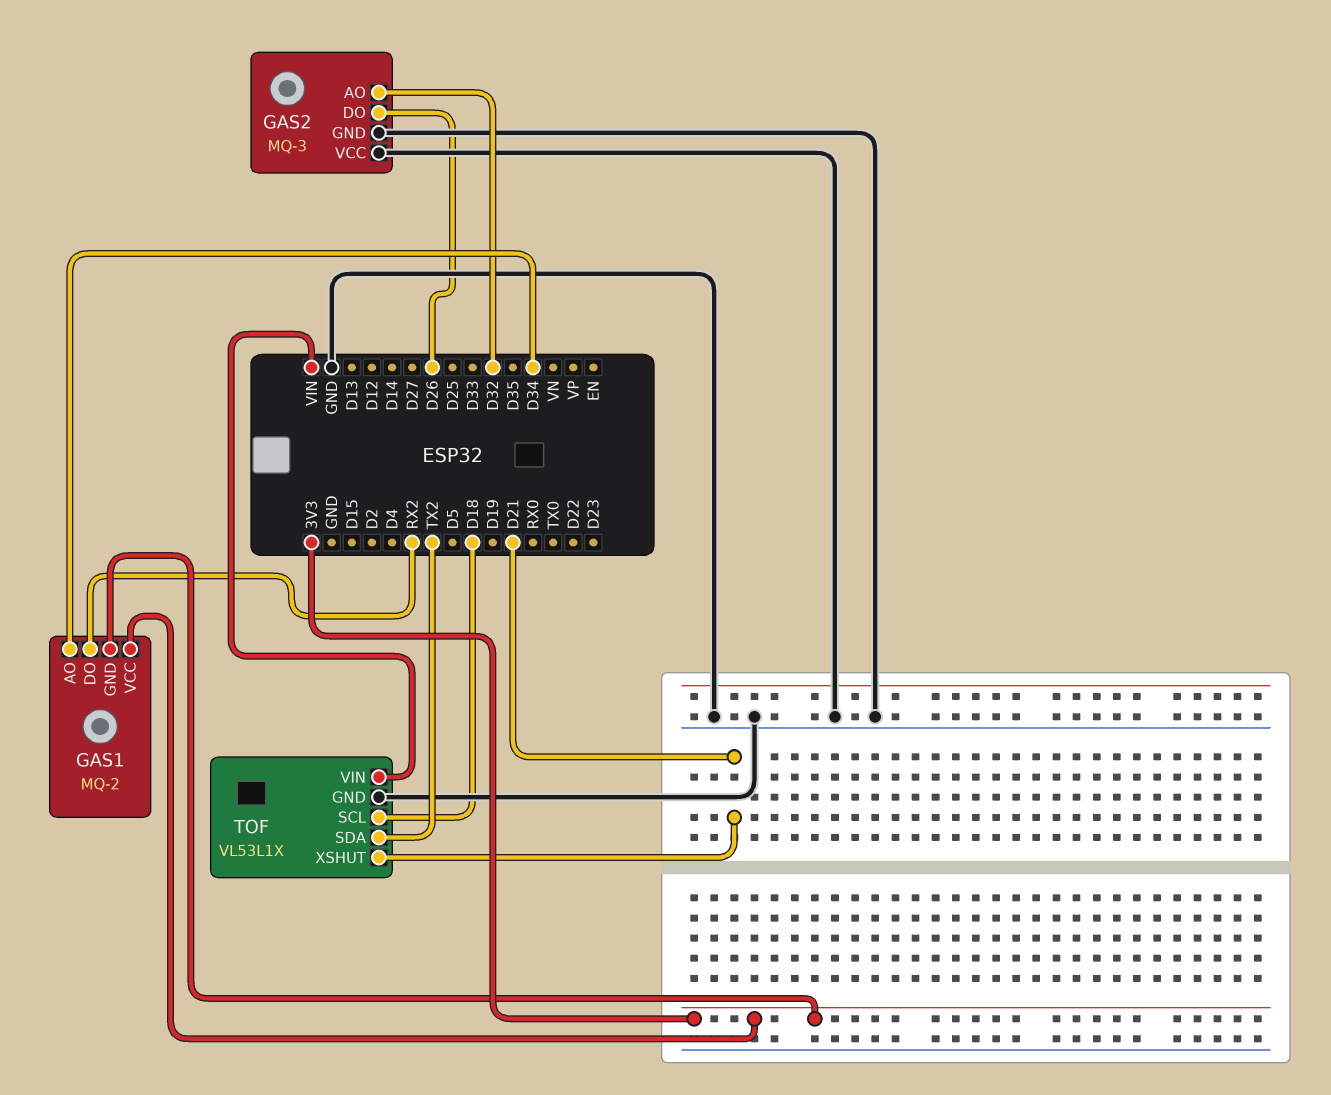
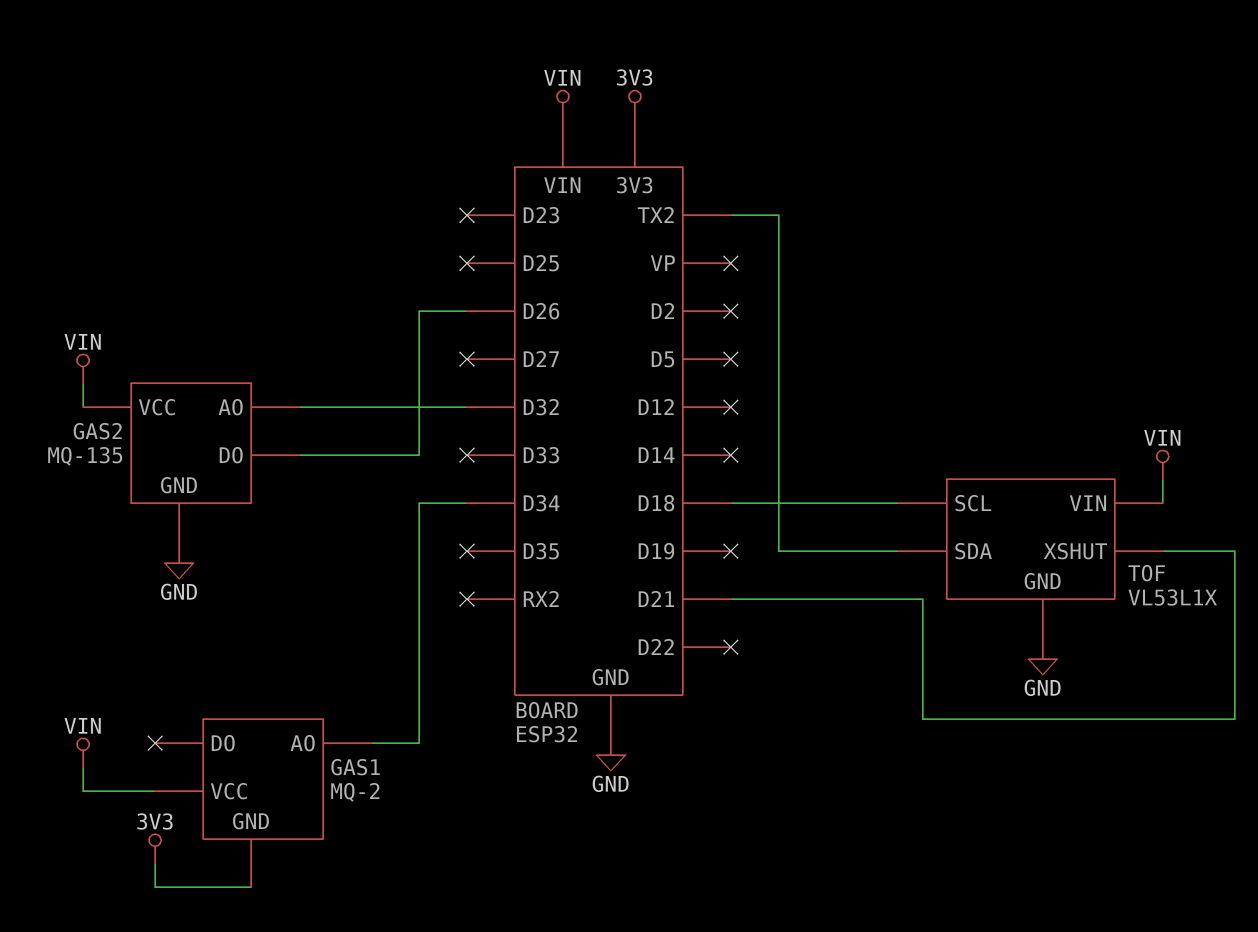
GAS1 pin DO: RX2 -> none
GAS1 pin VCC: 3V3 -> VIN
GAS2: MQ-3 -> MQ-135
GAS2 pin VCC: GND -> VIN

